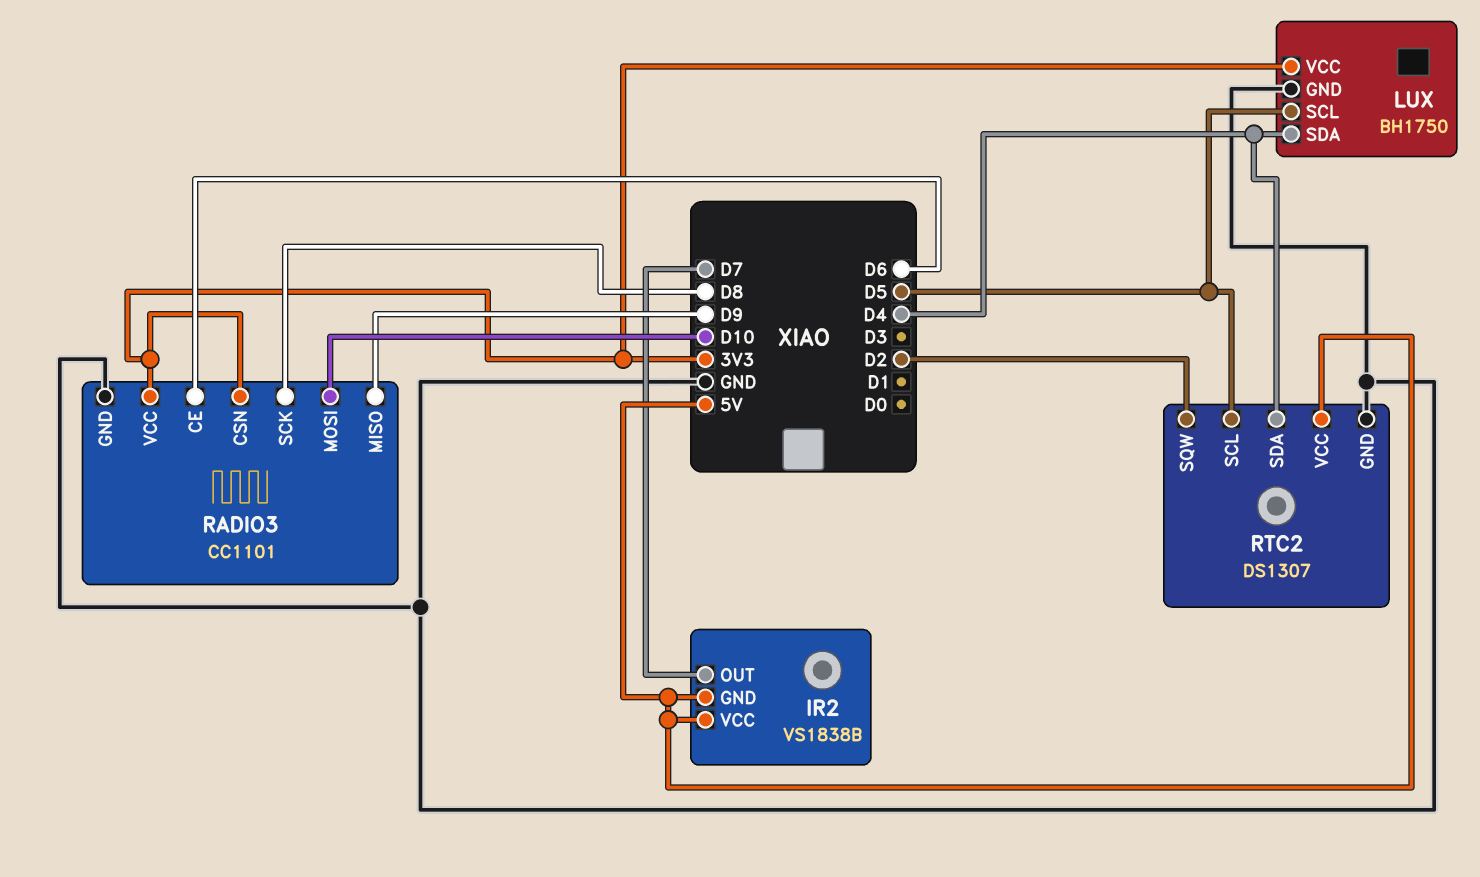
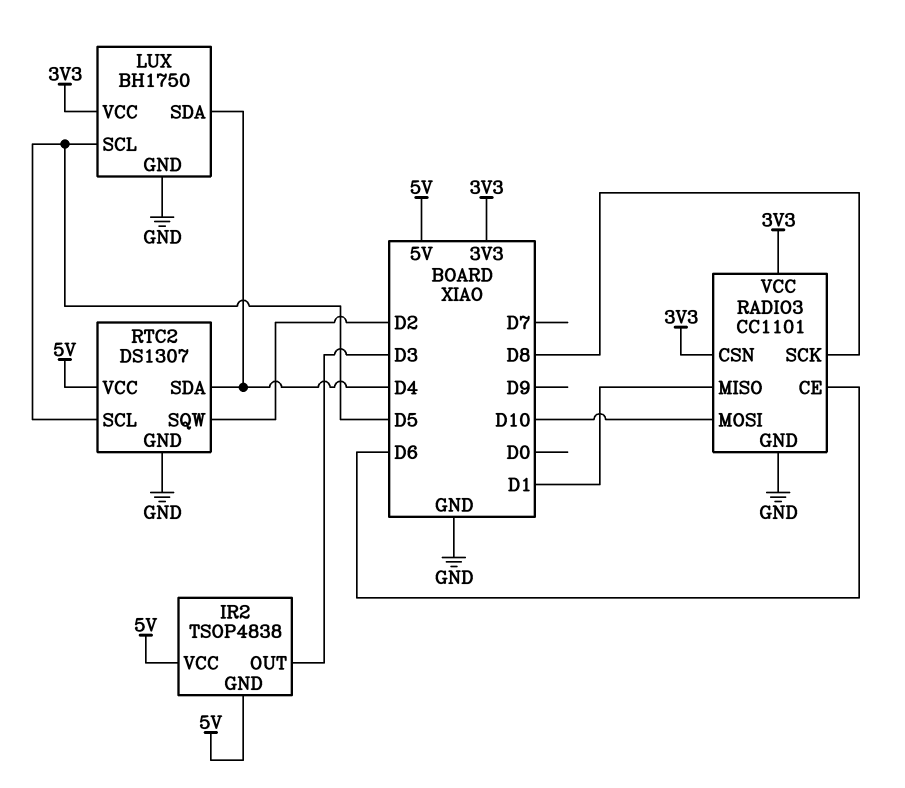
IR2: VS1838B -> TSOP4838
IR2 pin OUT: D7 -> D3
RADIO3 pin MISO: D9 -> D1

